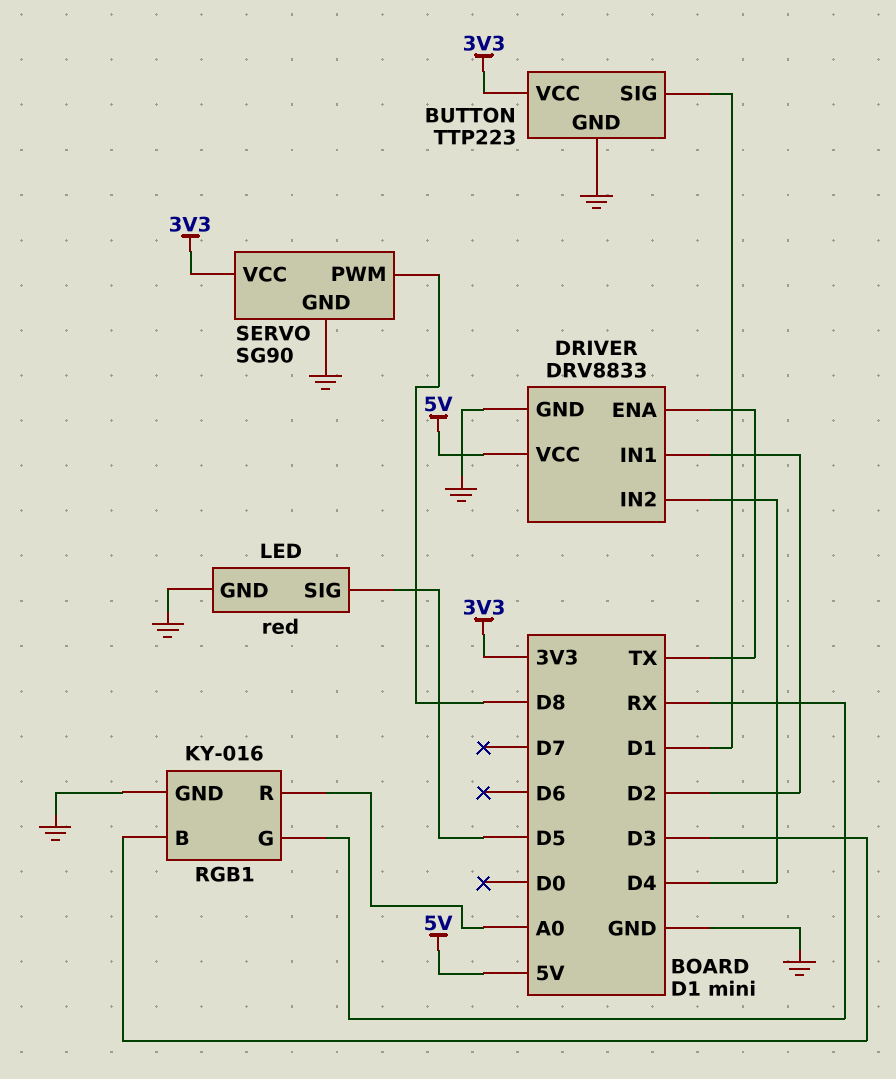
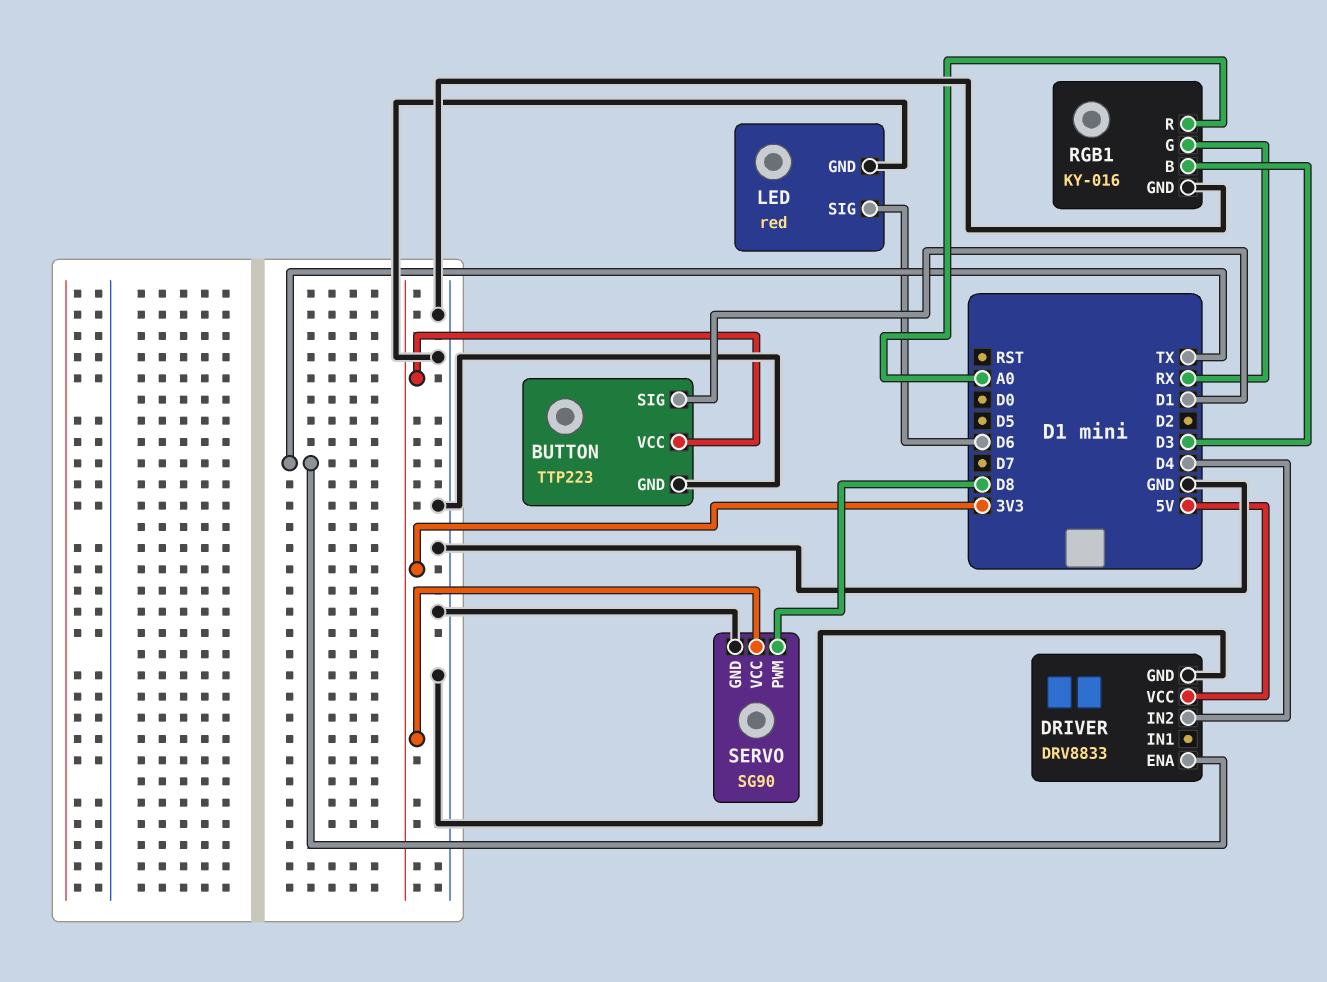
DRIVER pin IN1: D2 -> none
LED pin SIG: D5 -> D6

